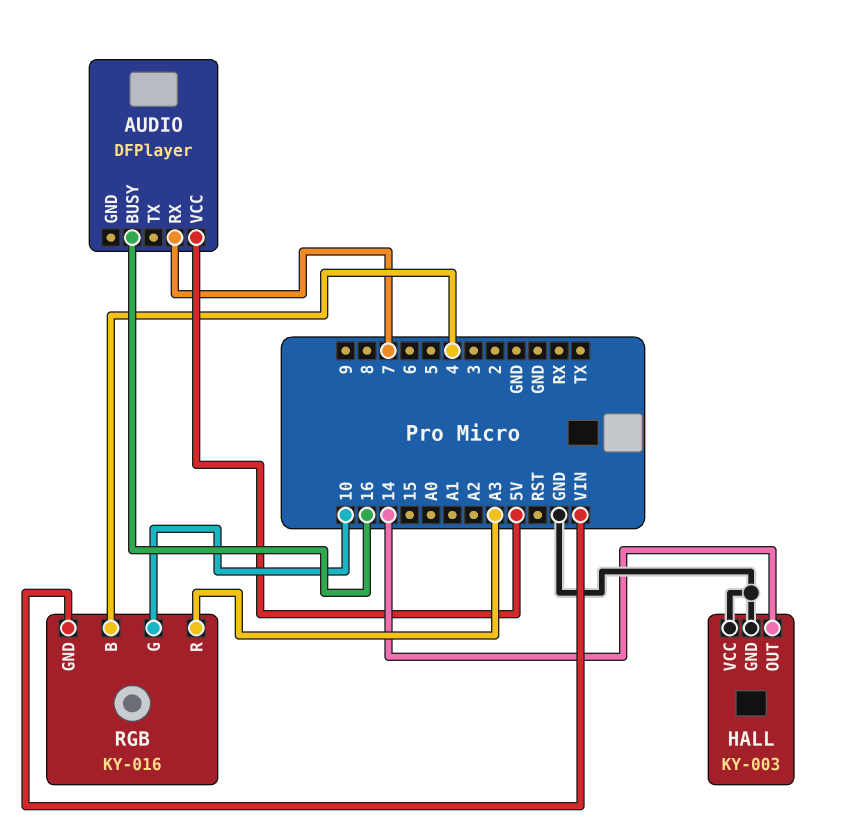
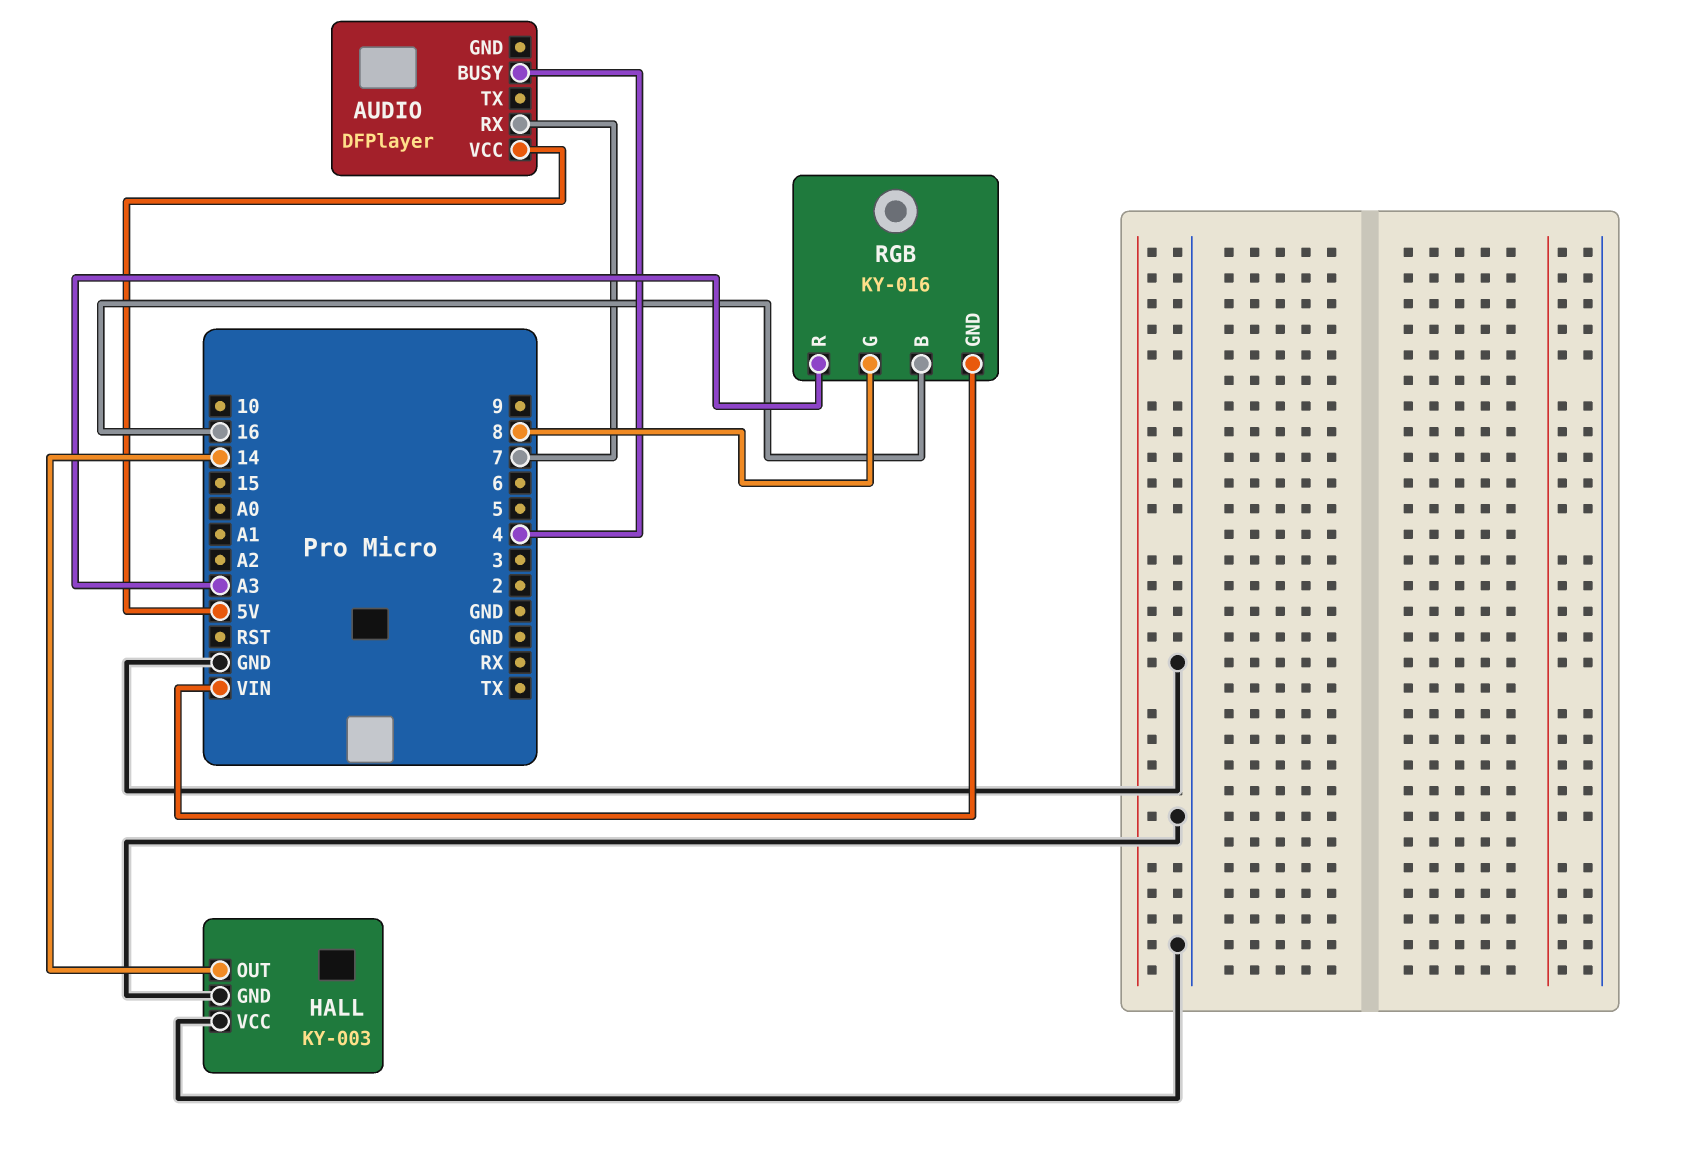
AUDIO pin BUSY: 16 -> 4
RGB pin B: 4 -> 16
RGB pin G: 10 -> 8

